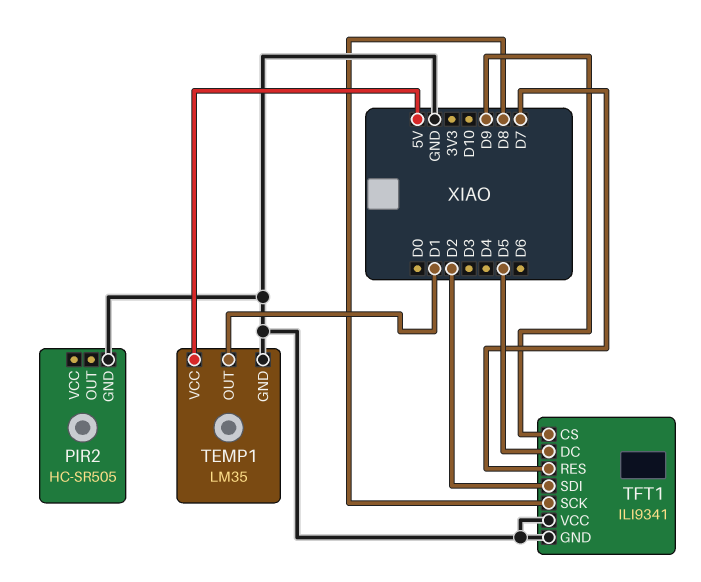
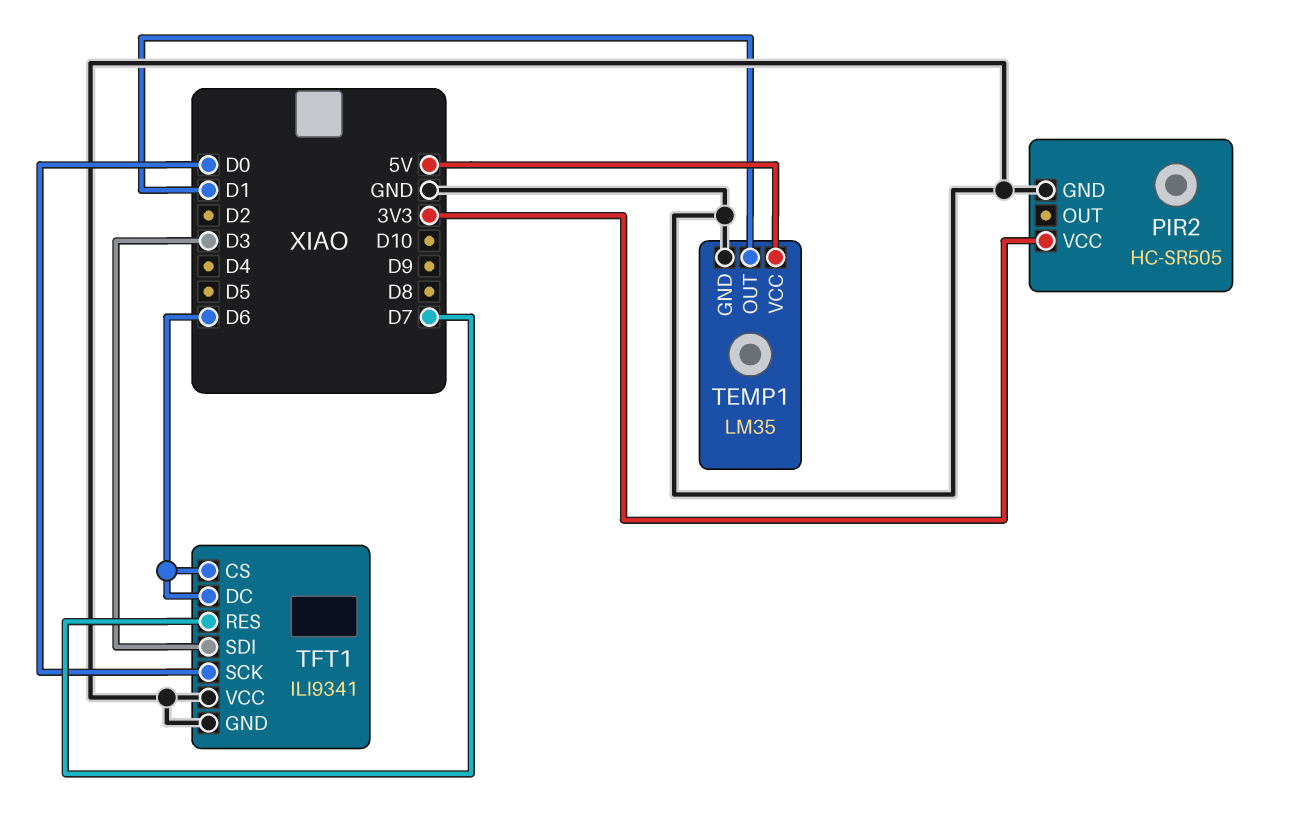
PIR2 pin VCC: none -> 3V3
TFT1 pin CS: D9 -> D6
TFT1 pin DC: D5 -> D6
TFT1 pin SCK: D8 -> D0
TFT1 pin SDI: D2 -> D3

